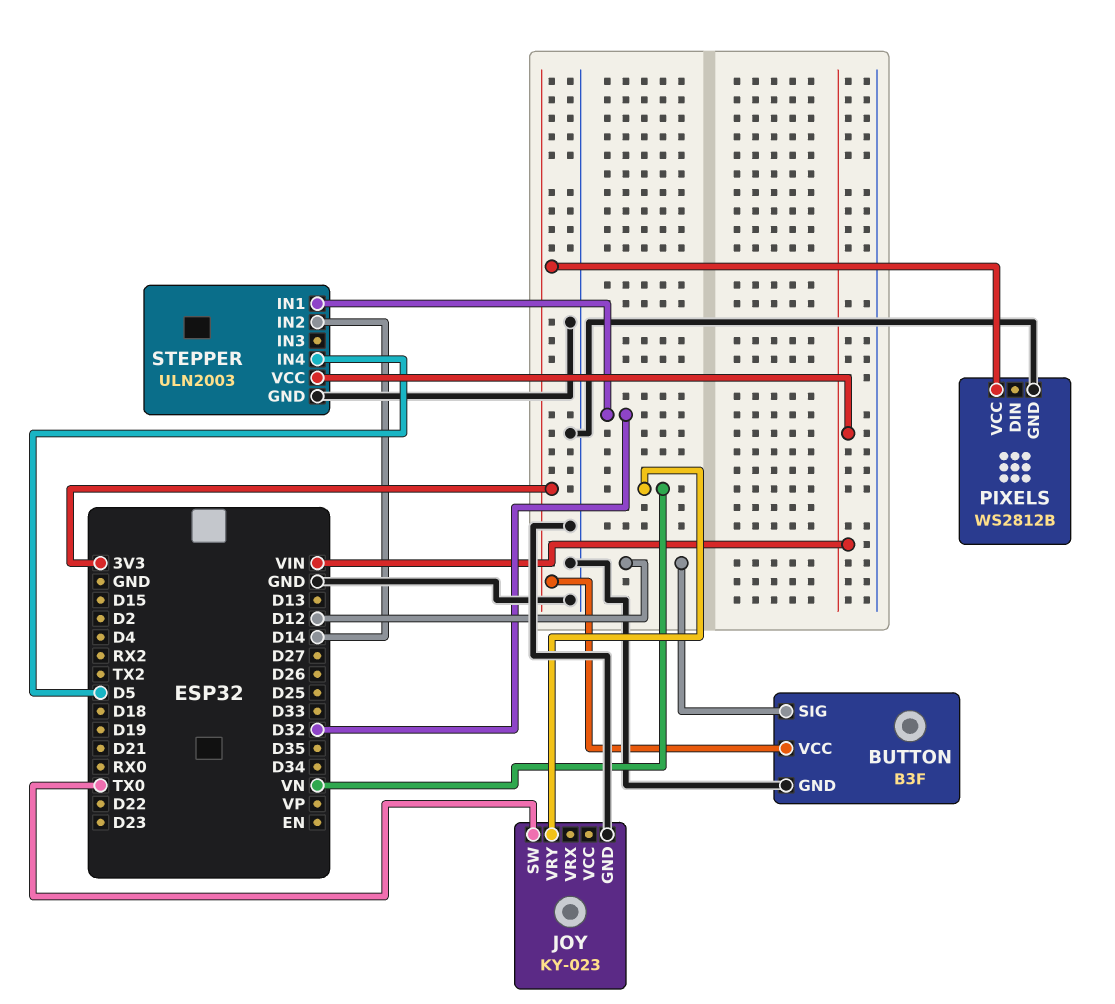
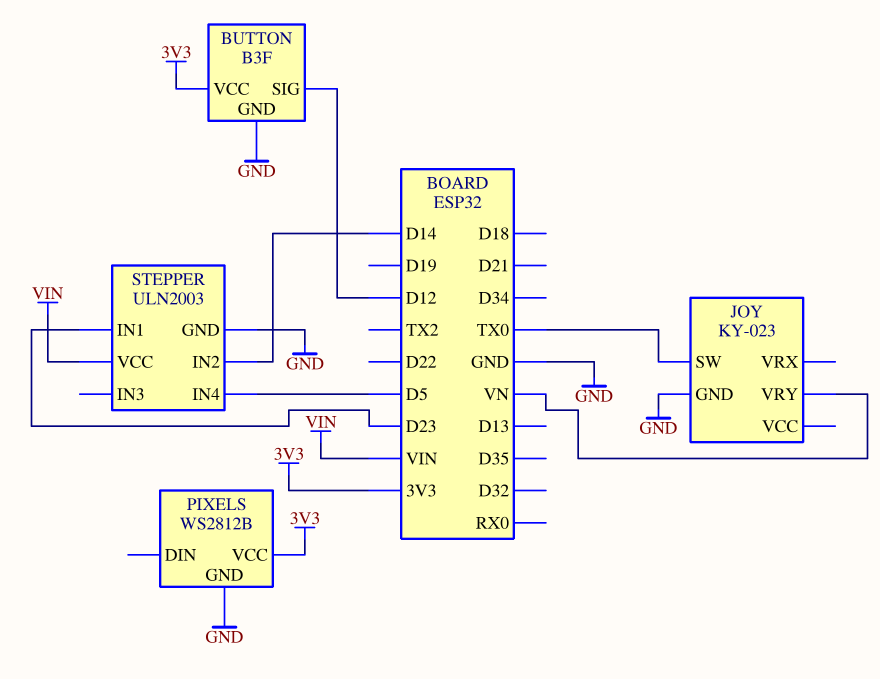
STEPPER pin IN1: D32 -> D23

